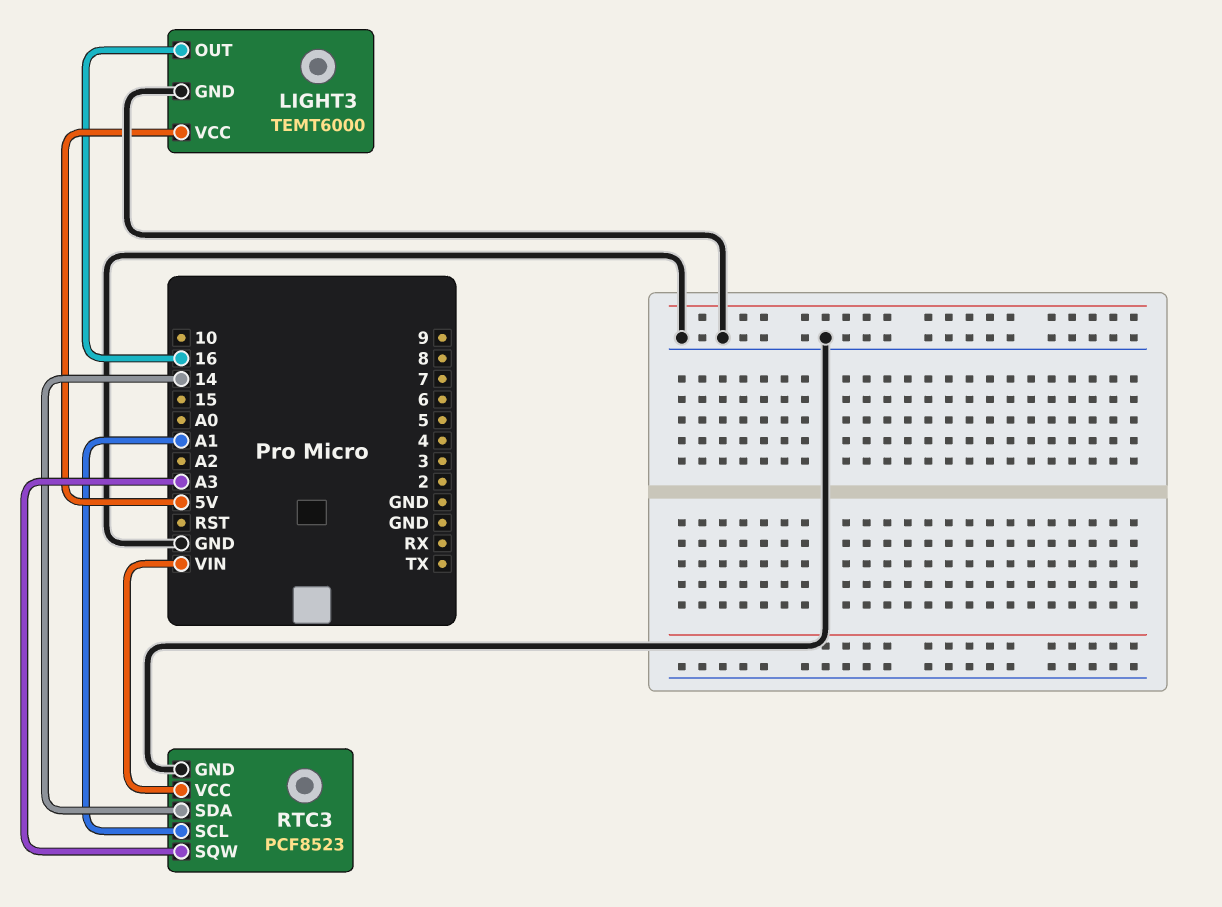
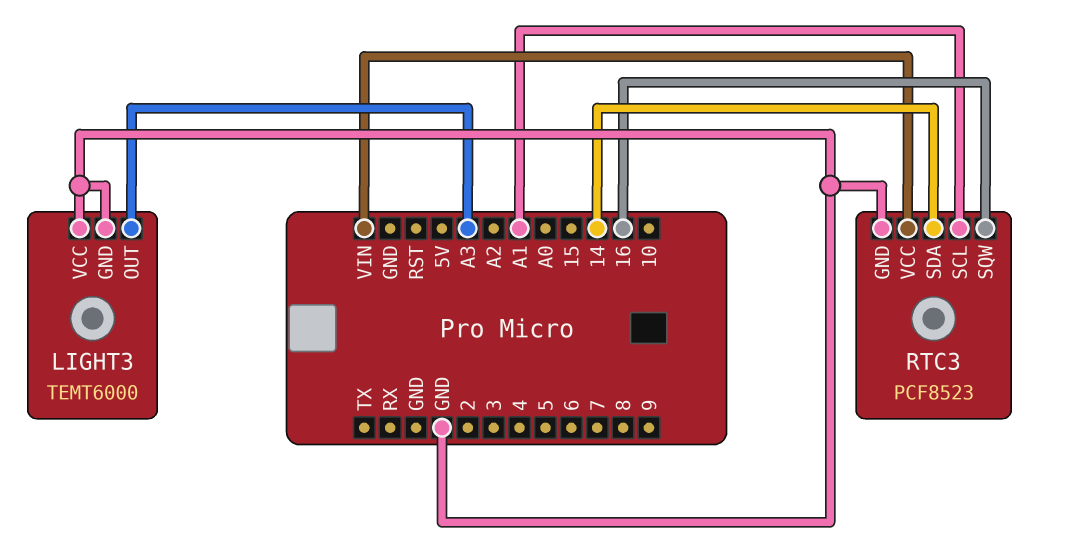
LIGHT3 pin OUT: 16 -> A3
LIGHT3 pin VCC: 5V -> GND
RTC3 pin SQW: A3 -> 16

